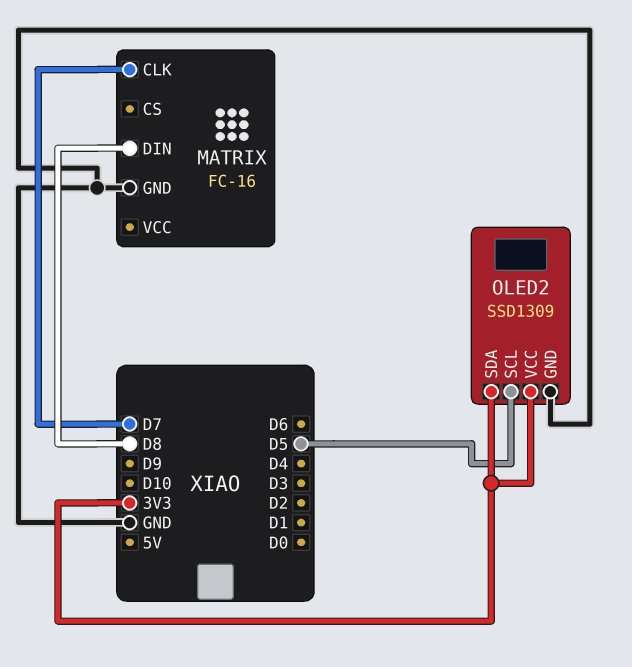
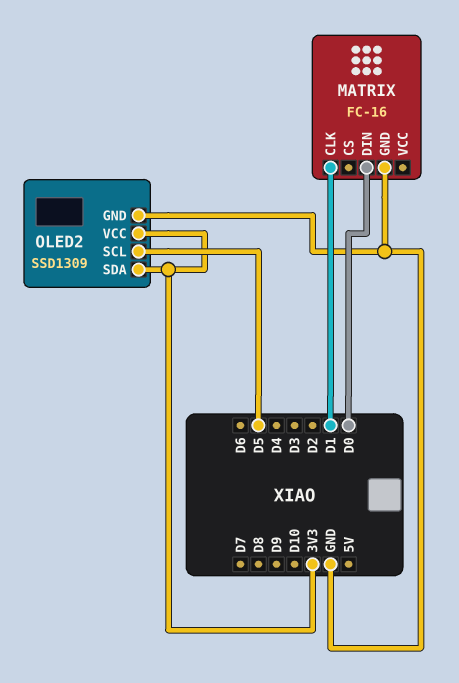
MATRIX pin CLK: D7 -> D1
MATRIX pin DIN: D8 -> D0

